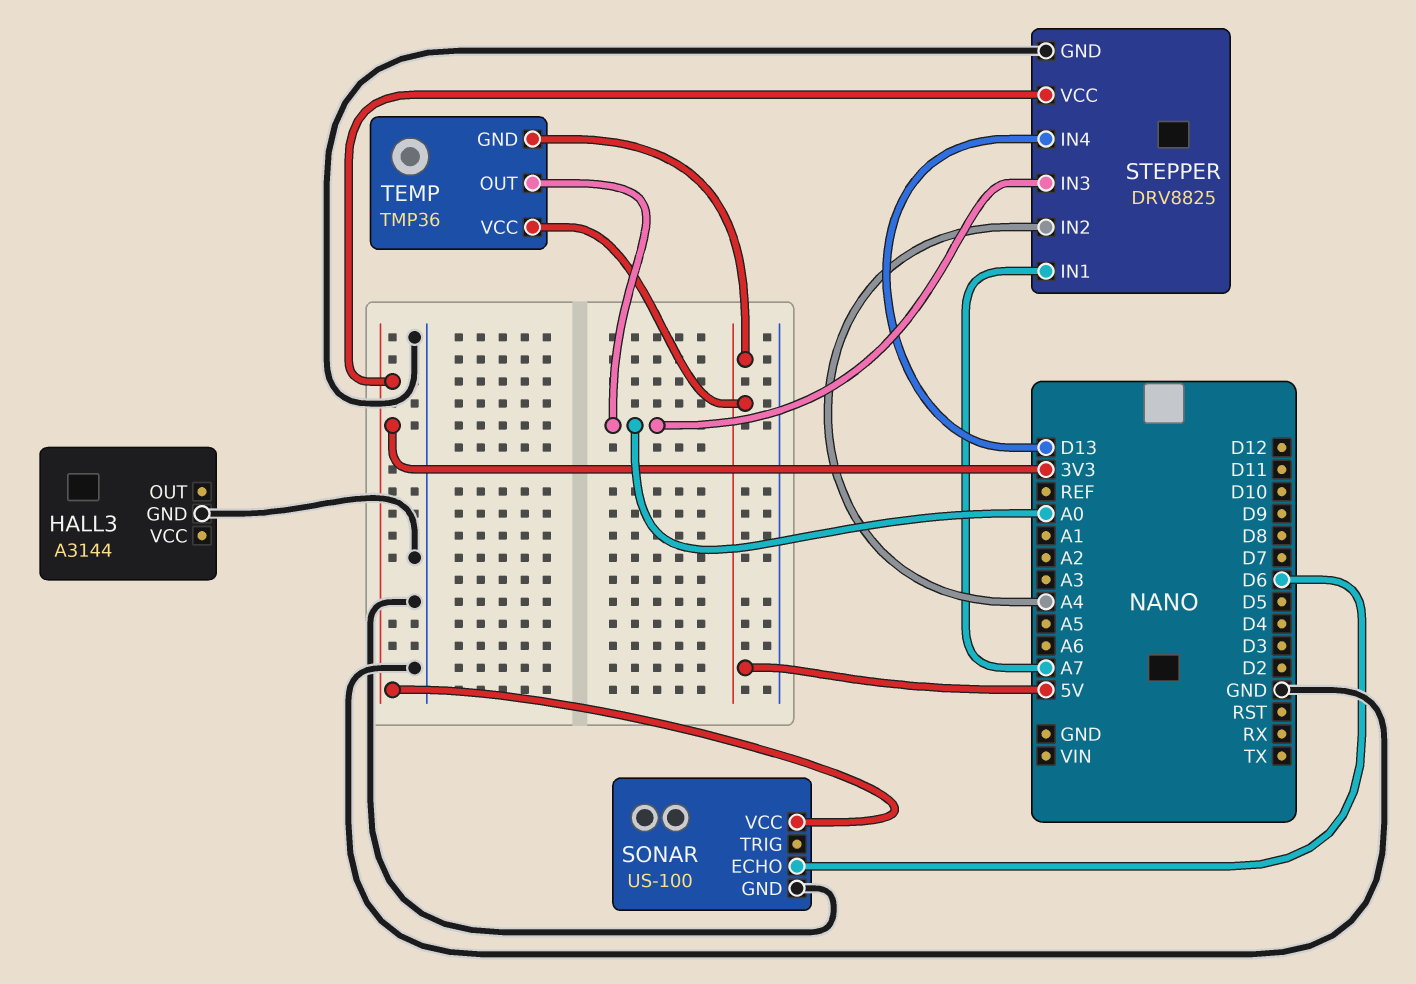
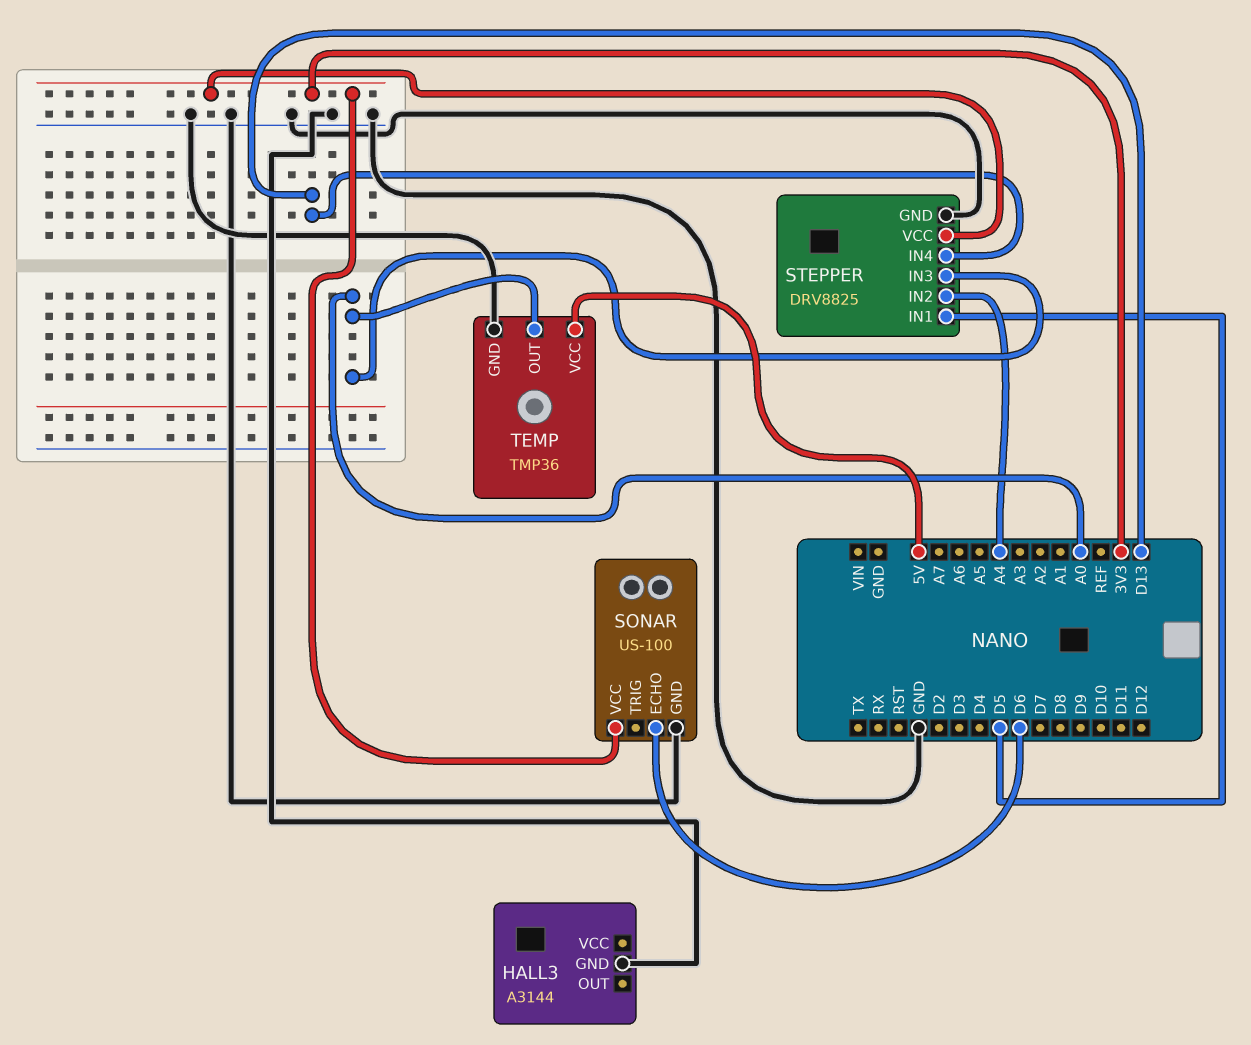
STEPPER pin IN1: A7 -> D5
TEMP pin GND: 5V -> GND

